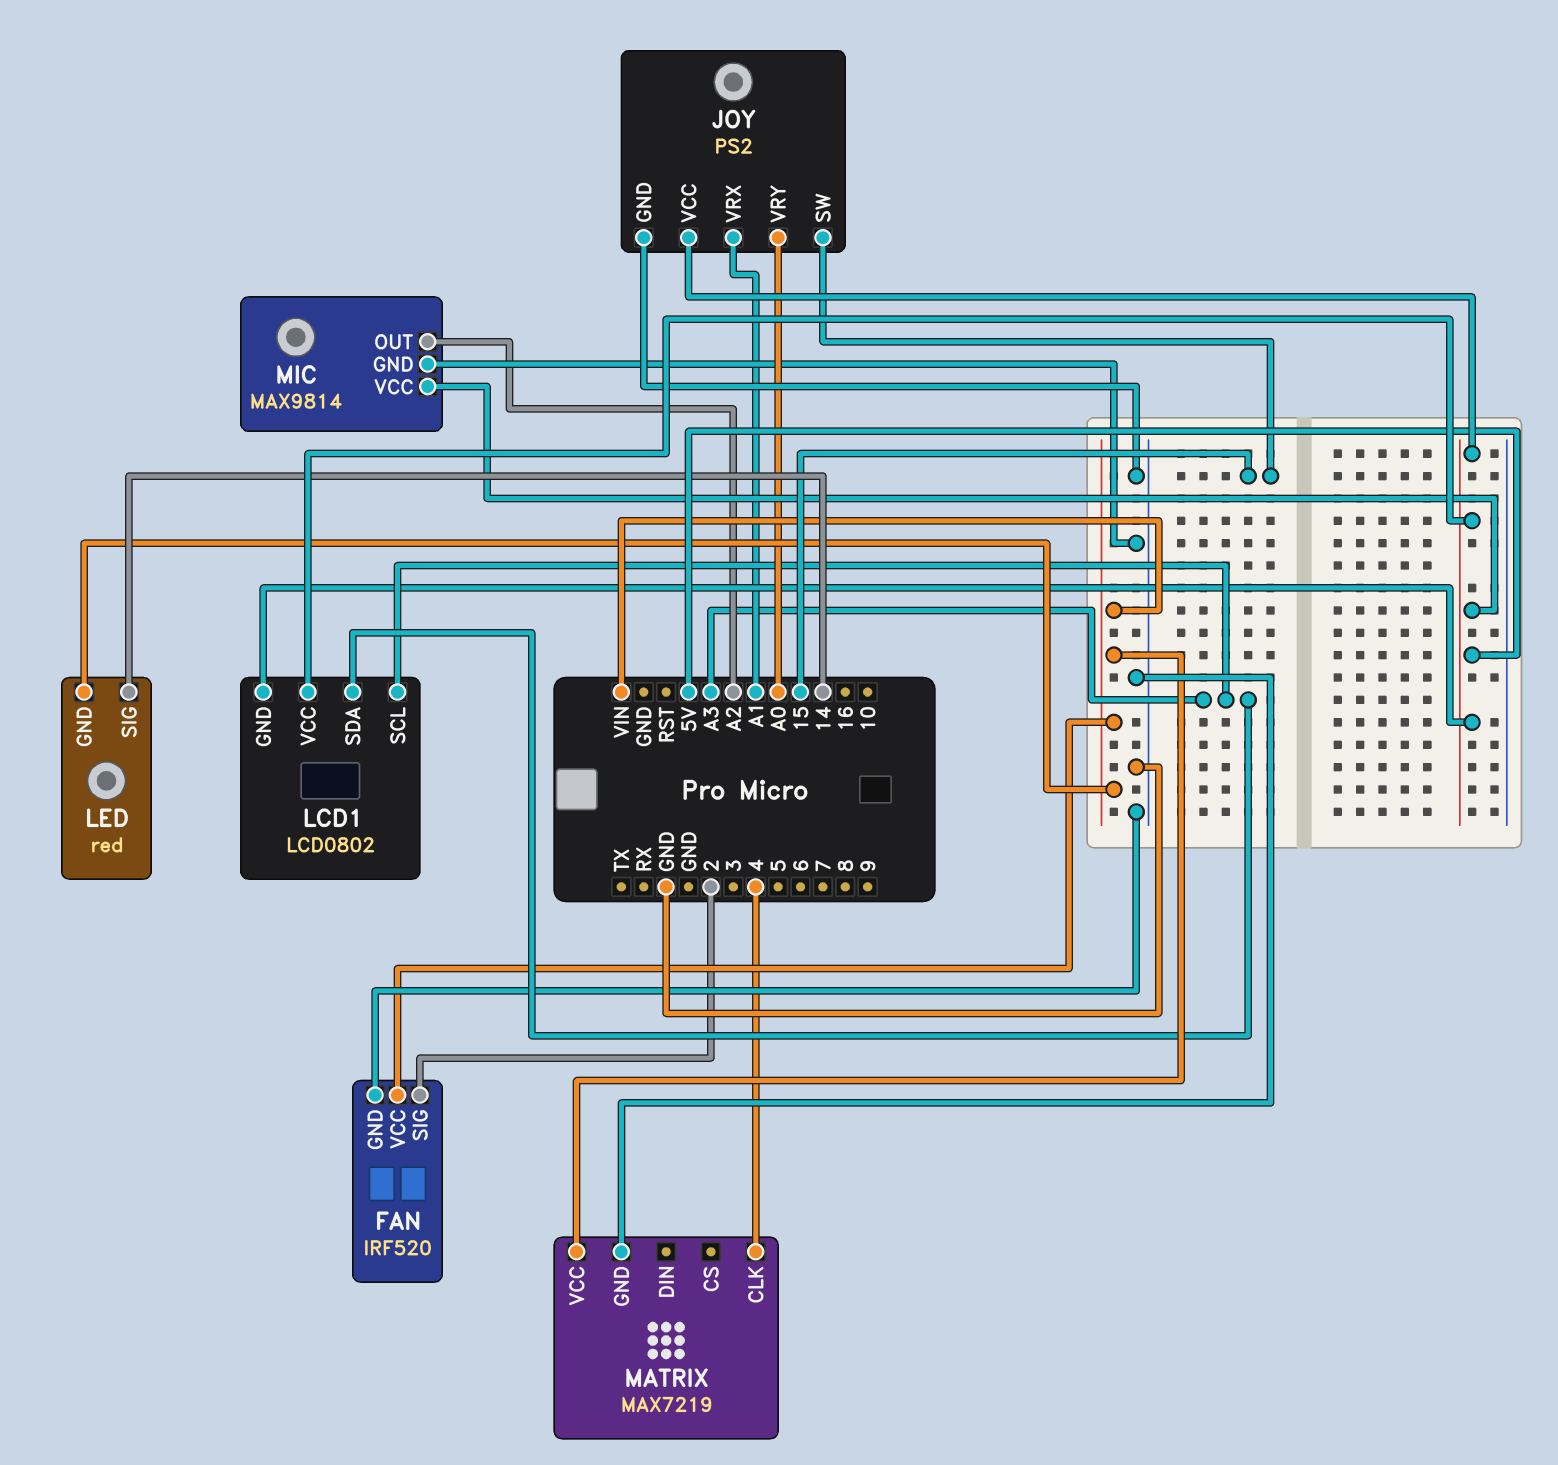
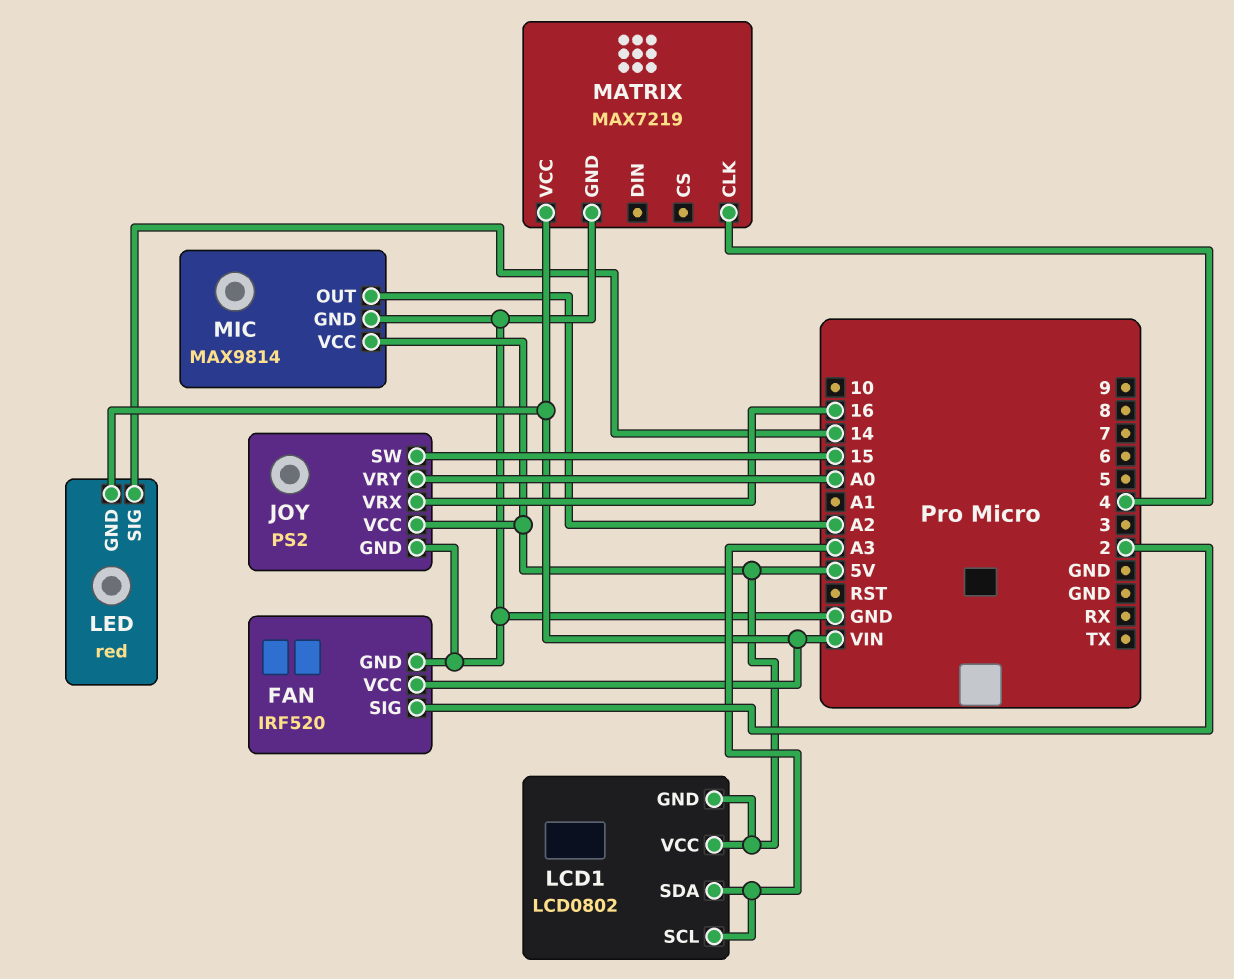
JOY pin VRX: A1 -> 16

